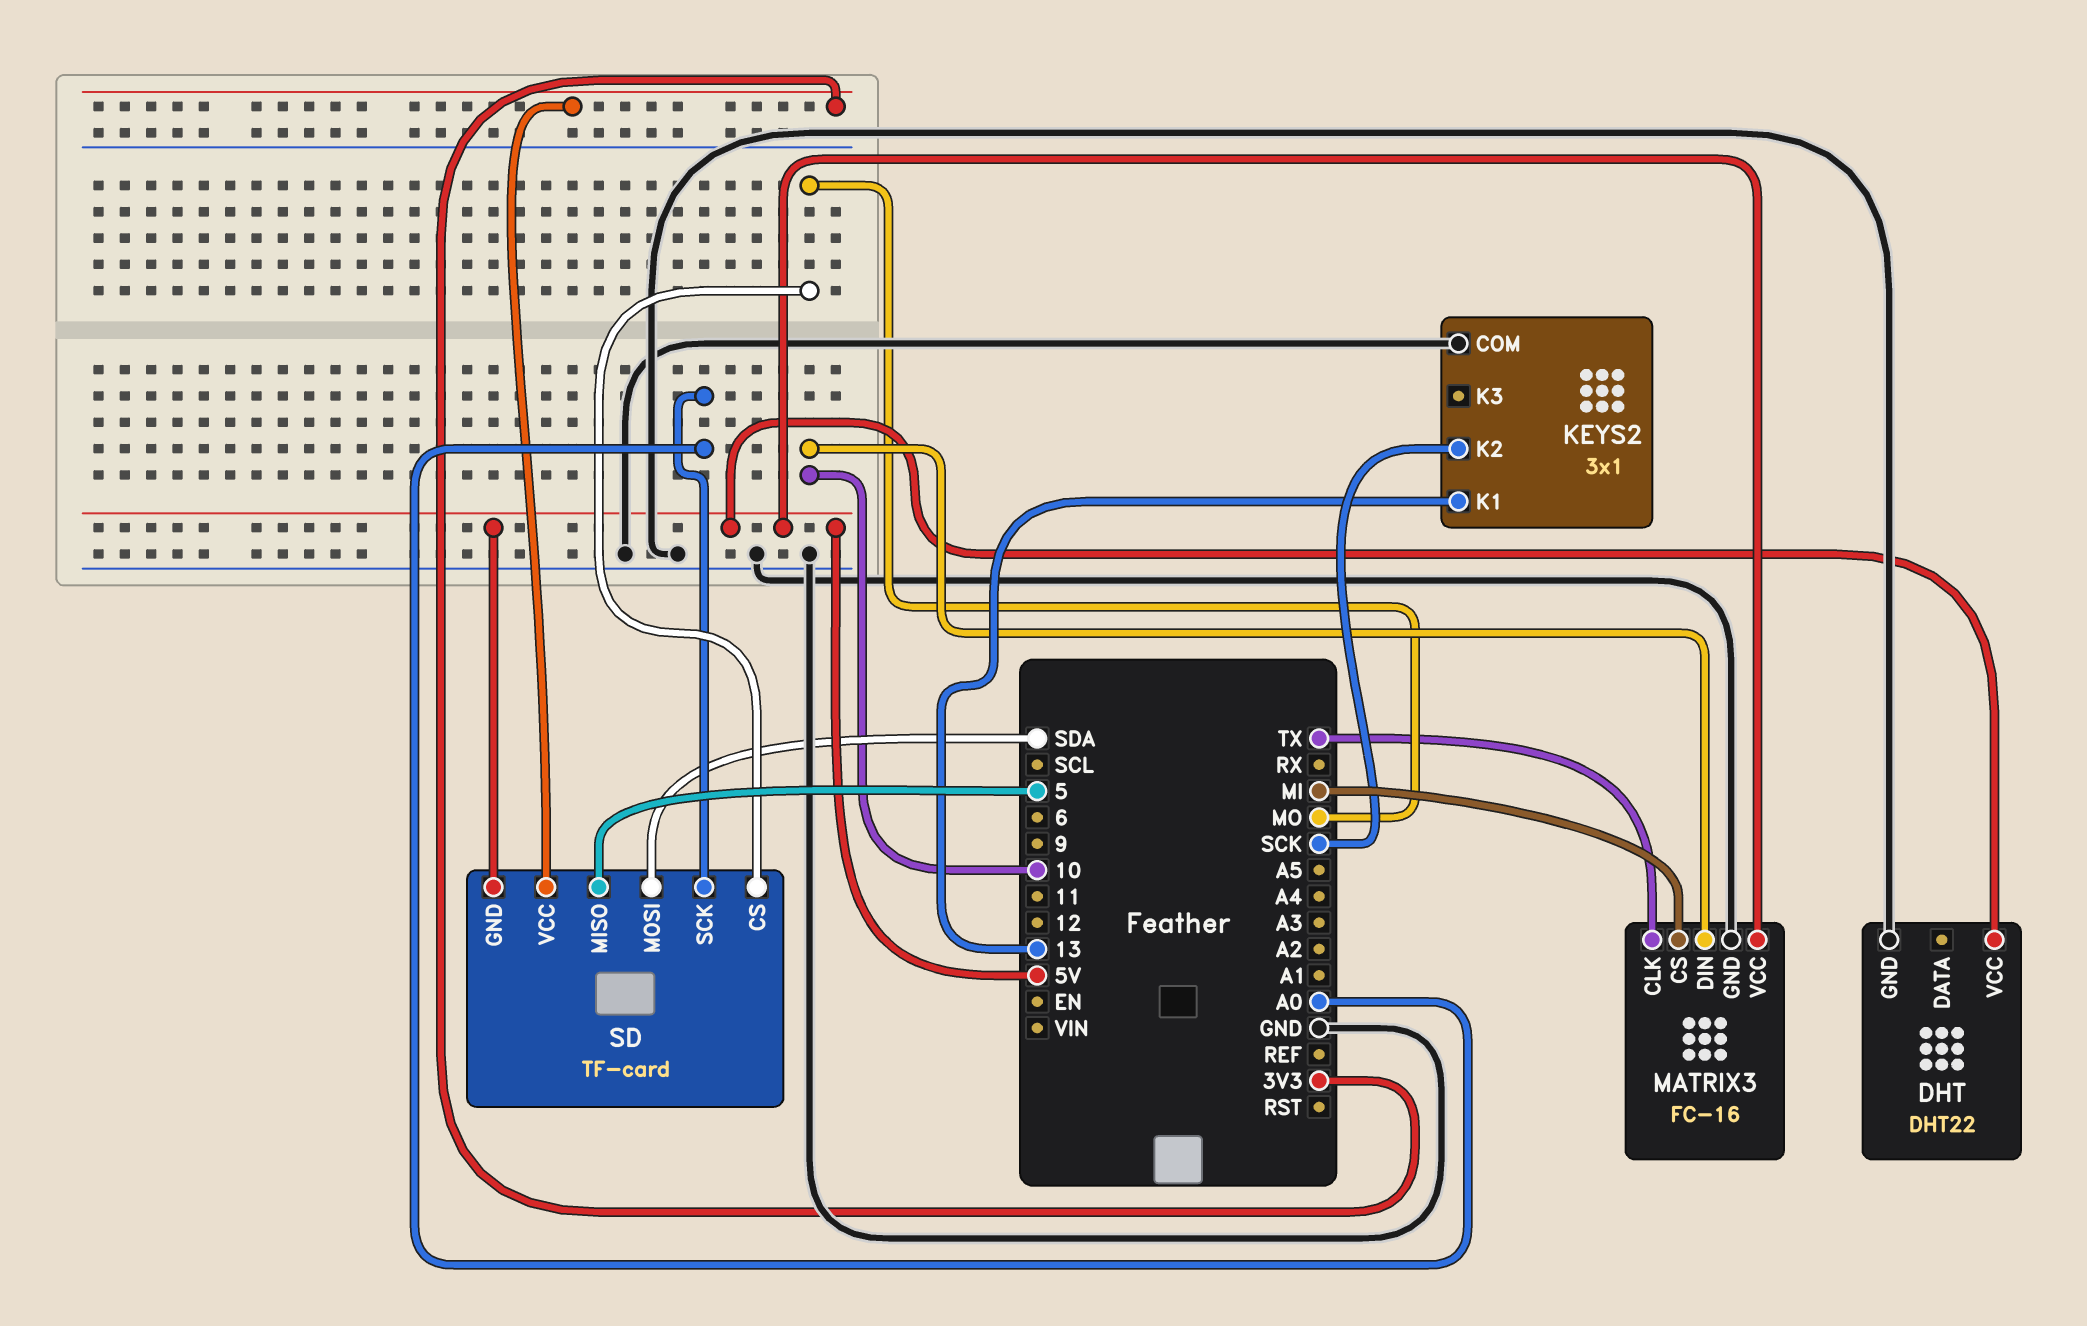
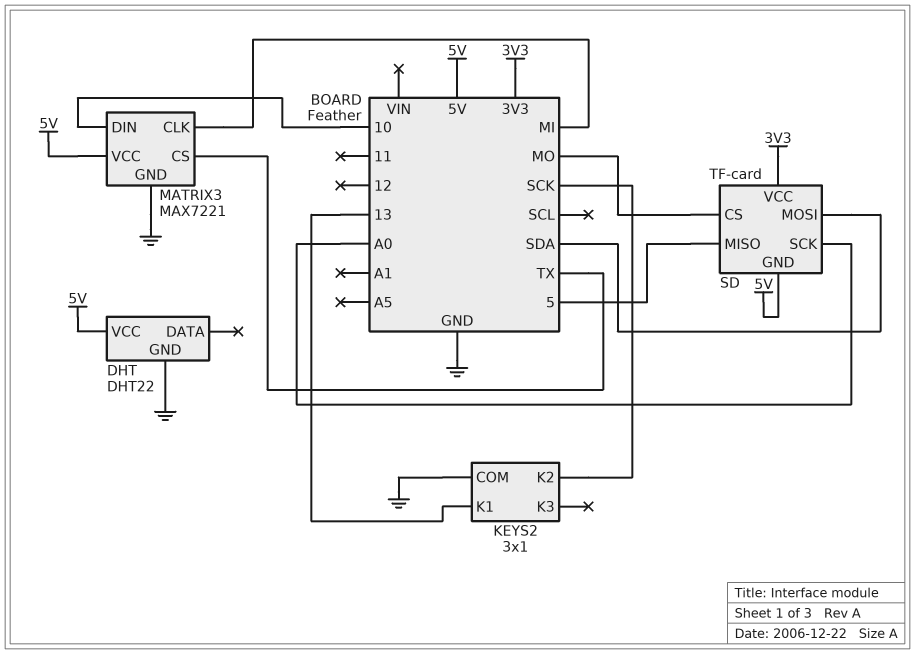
MATRIX3: FC-16 -> MAX7221
MATRIX3 pin CLK: TX -> MI
MATRIX3 pin CS: MI -> TX

